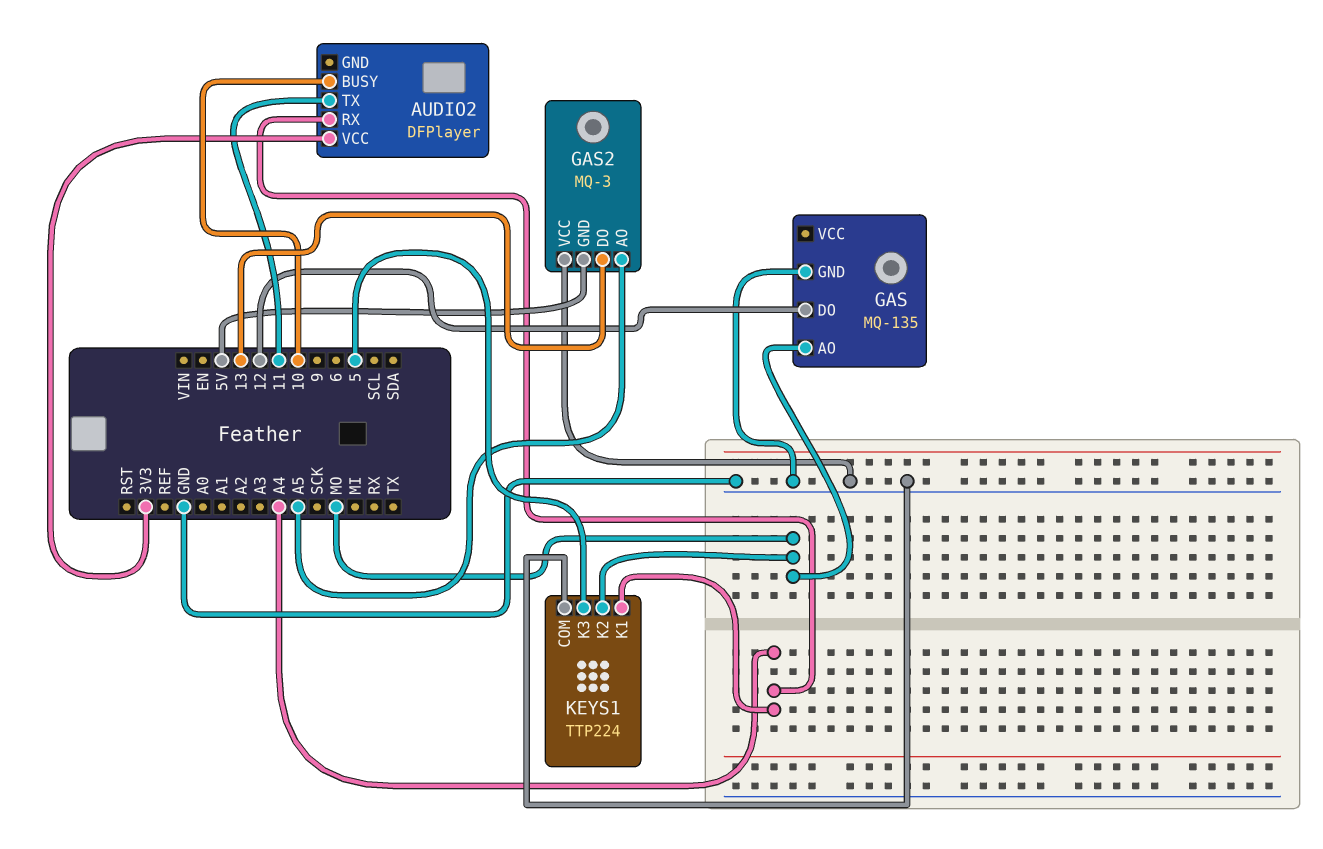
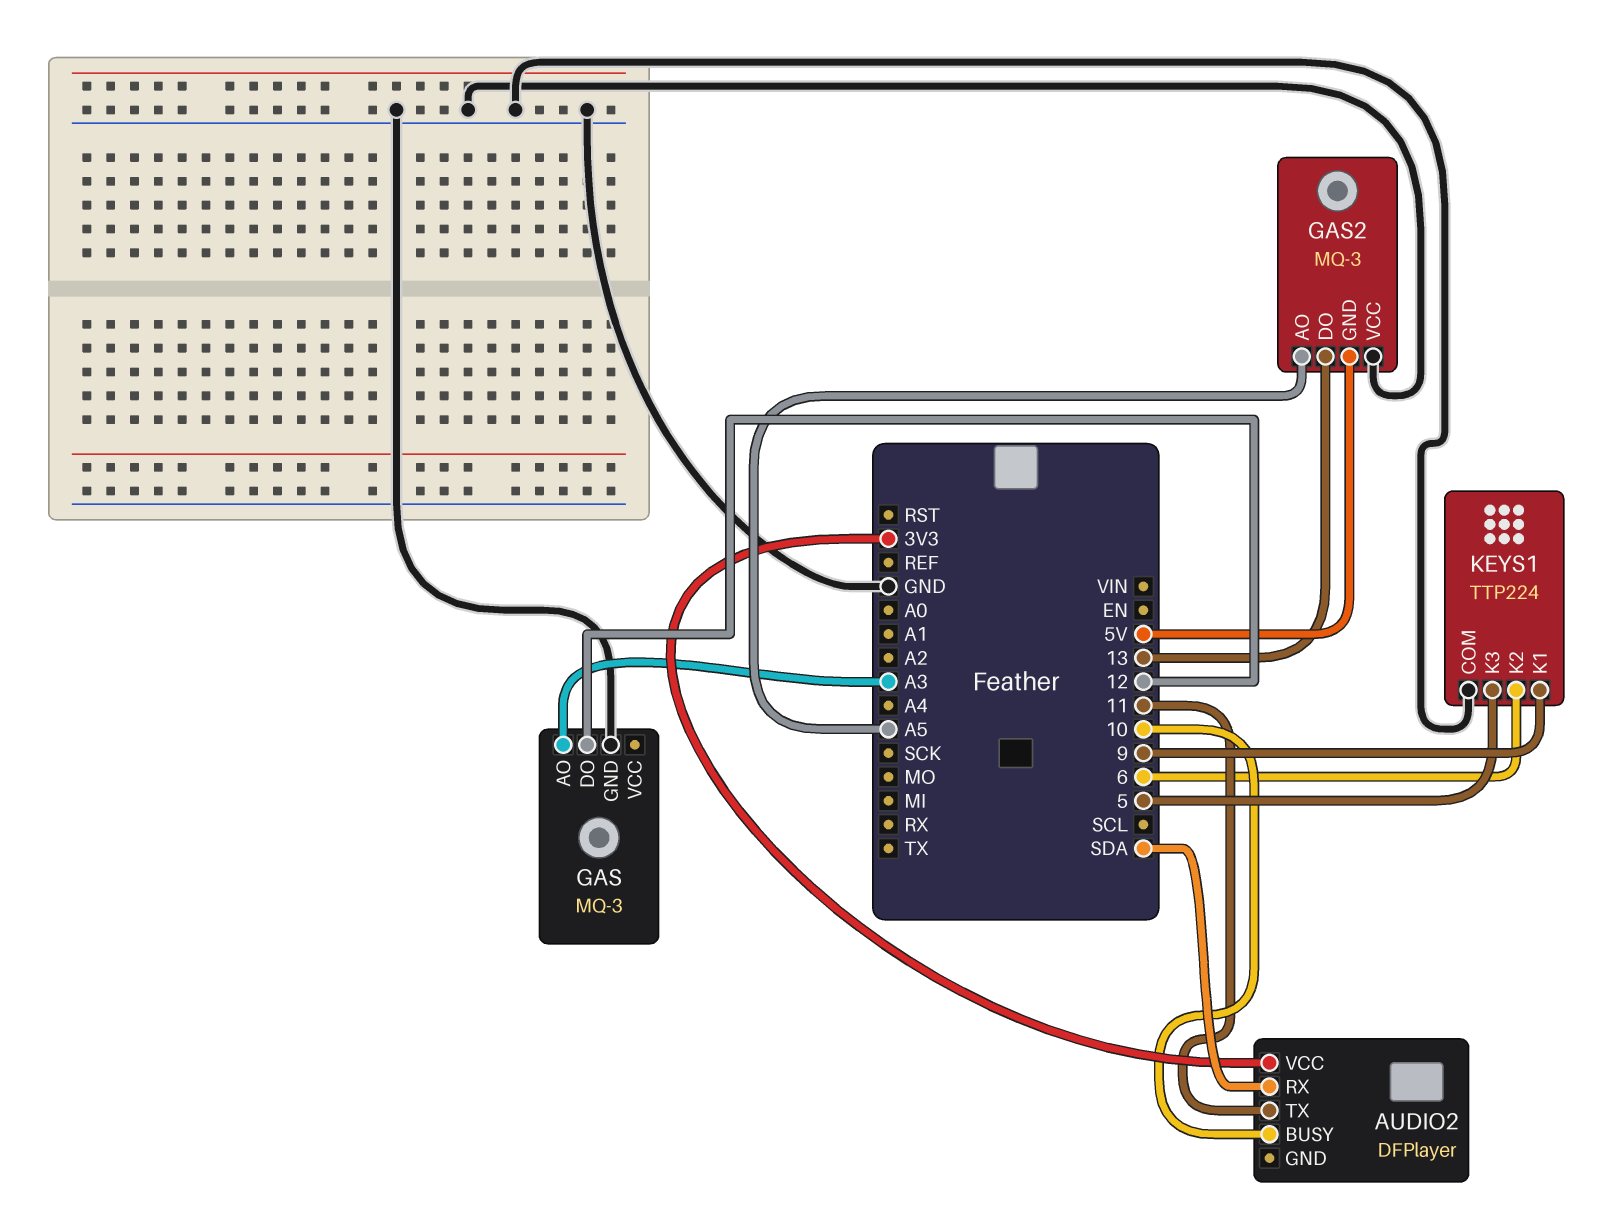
AUDIO2 pin RX: A4 -> SDA
GAS: MQ-135 -> MQ-3
GAS pin AO: MO -> A3
KEYS1 pin K1: A4 -> 9
KEYS1 pin K2: MO -> 6

